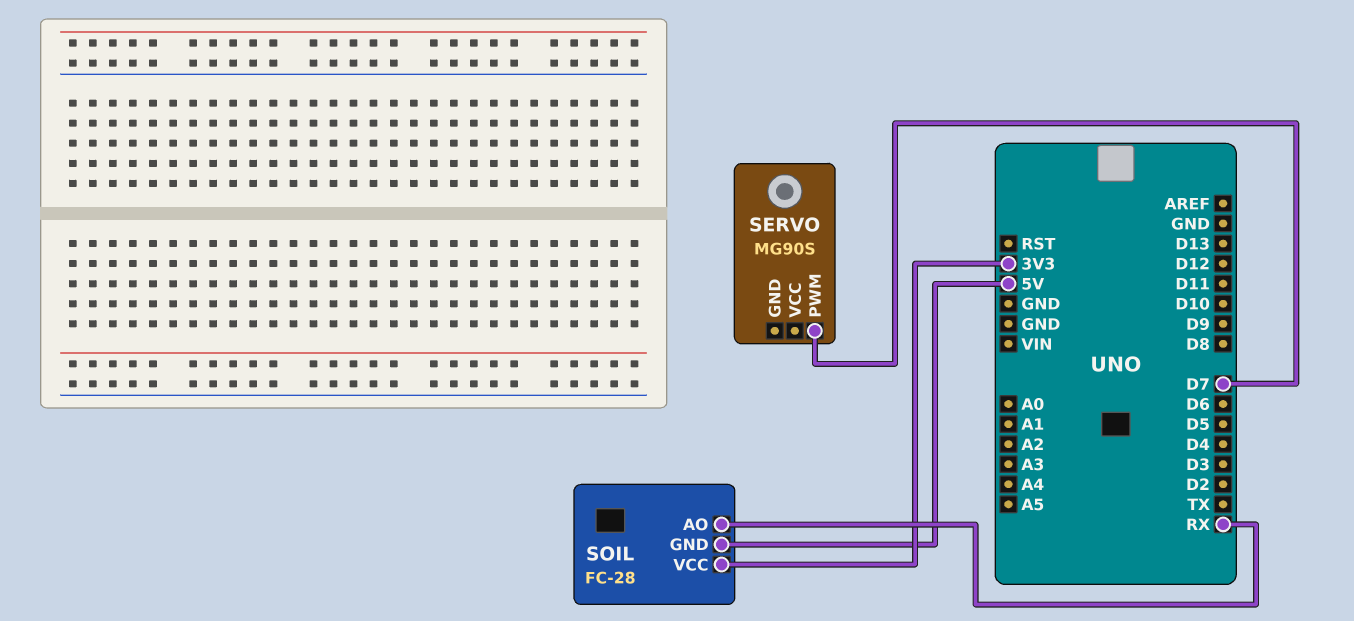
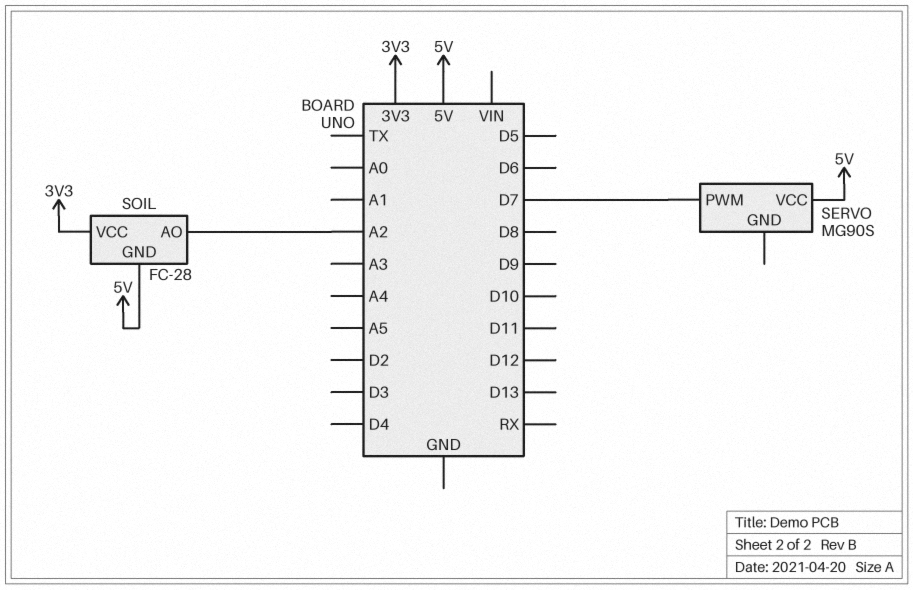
SERVO pin VCC: none -> 5V
SOIL pin AO: RX -> A2

